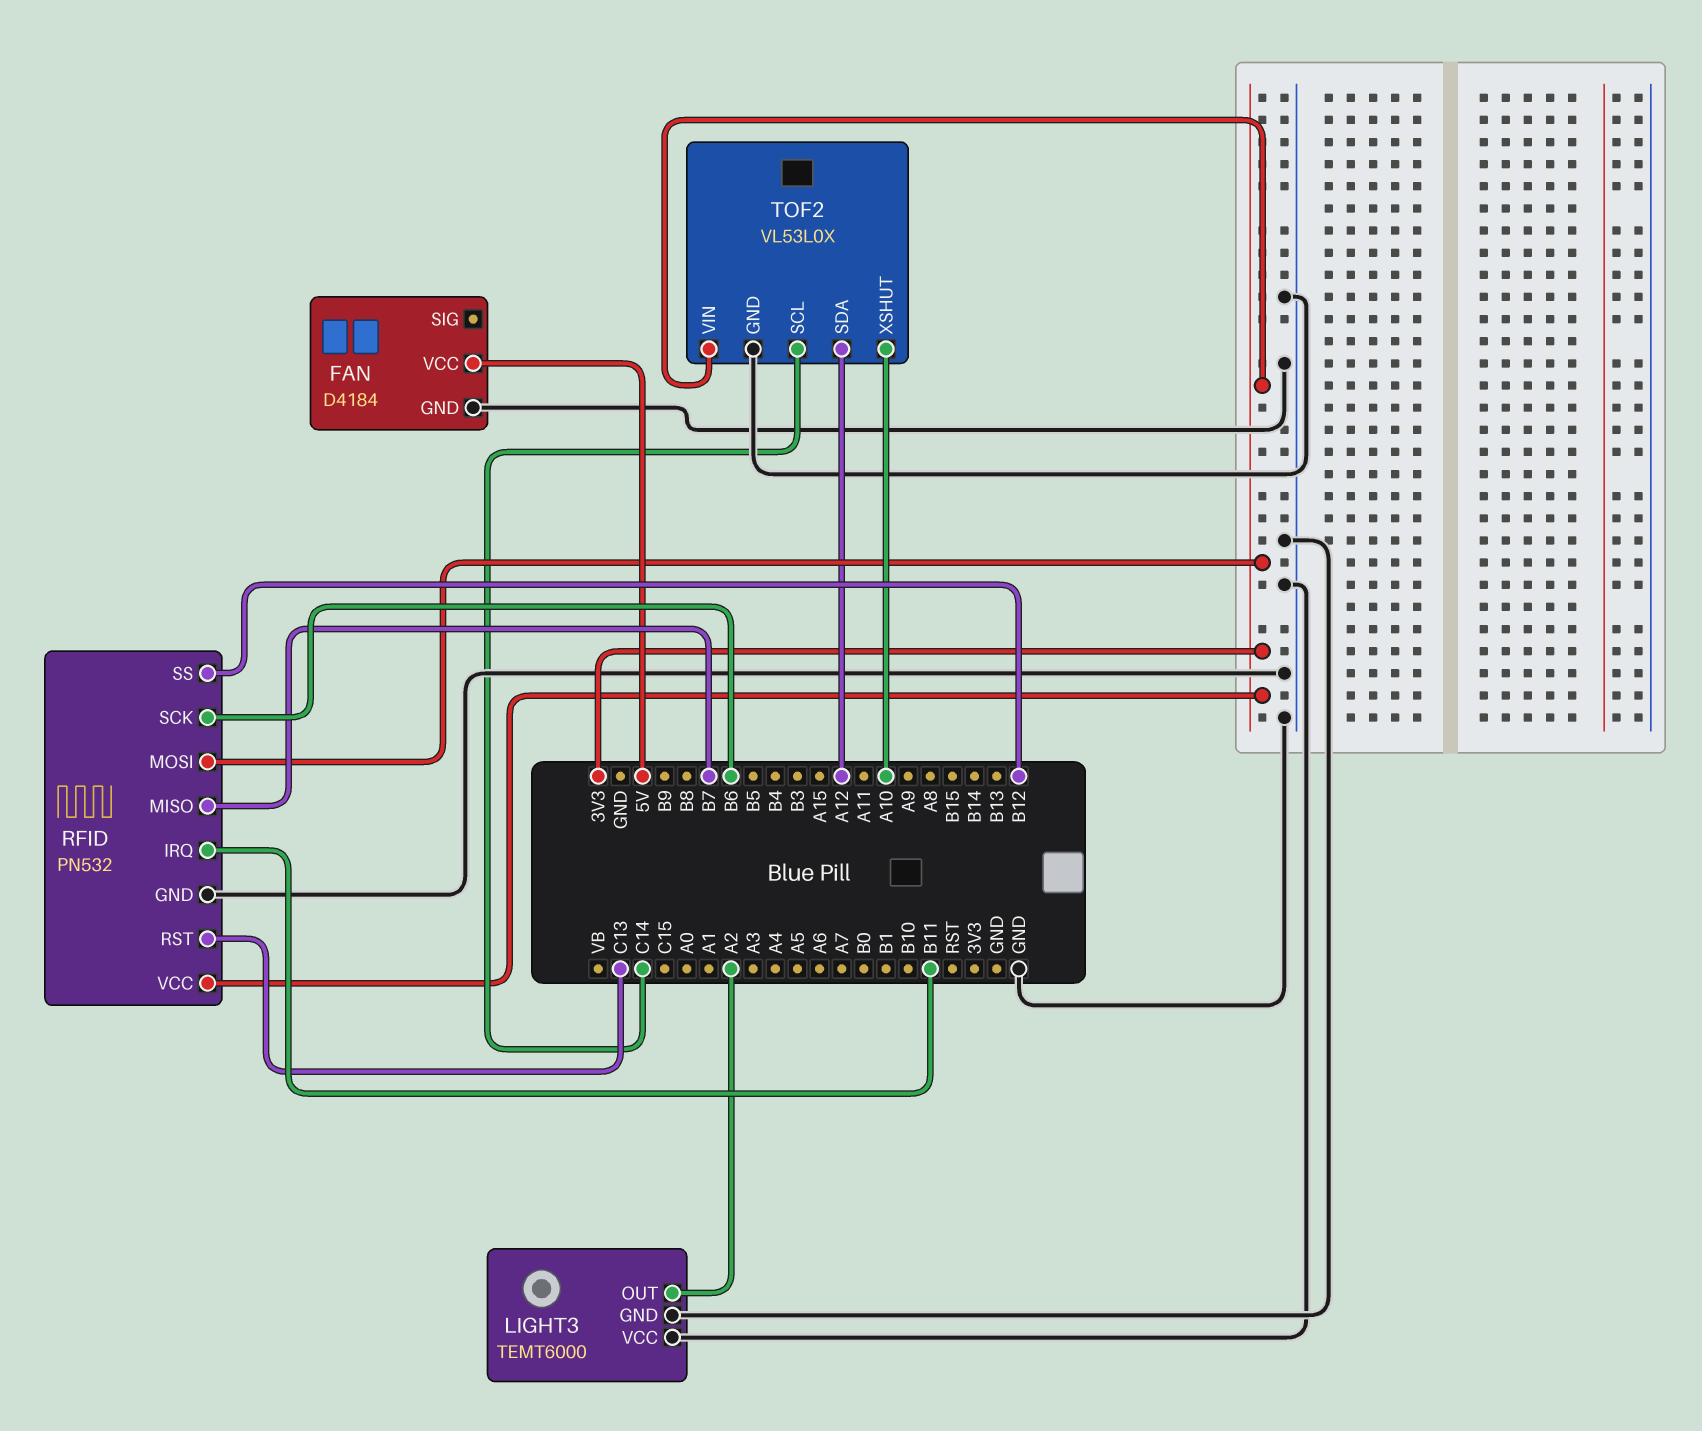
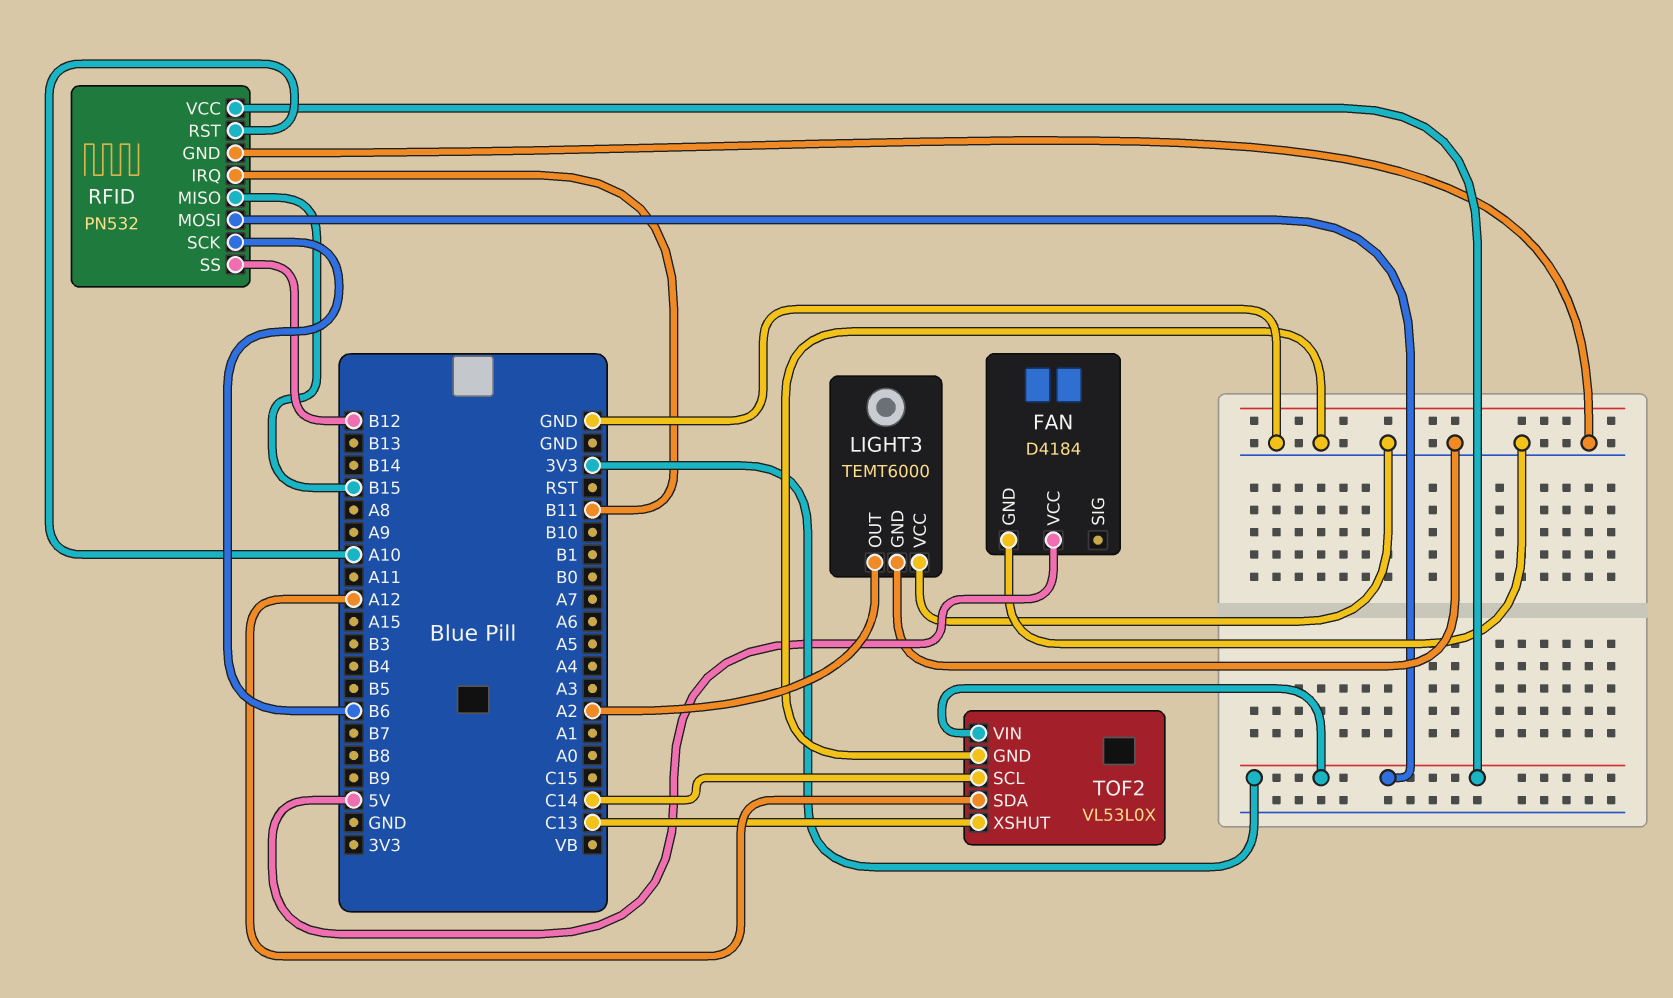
RFID pin MISO: B7 -> B15
RFID pin RST: C13 -> A10
TOF2 pin XSHUT: A10 -> C13

